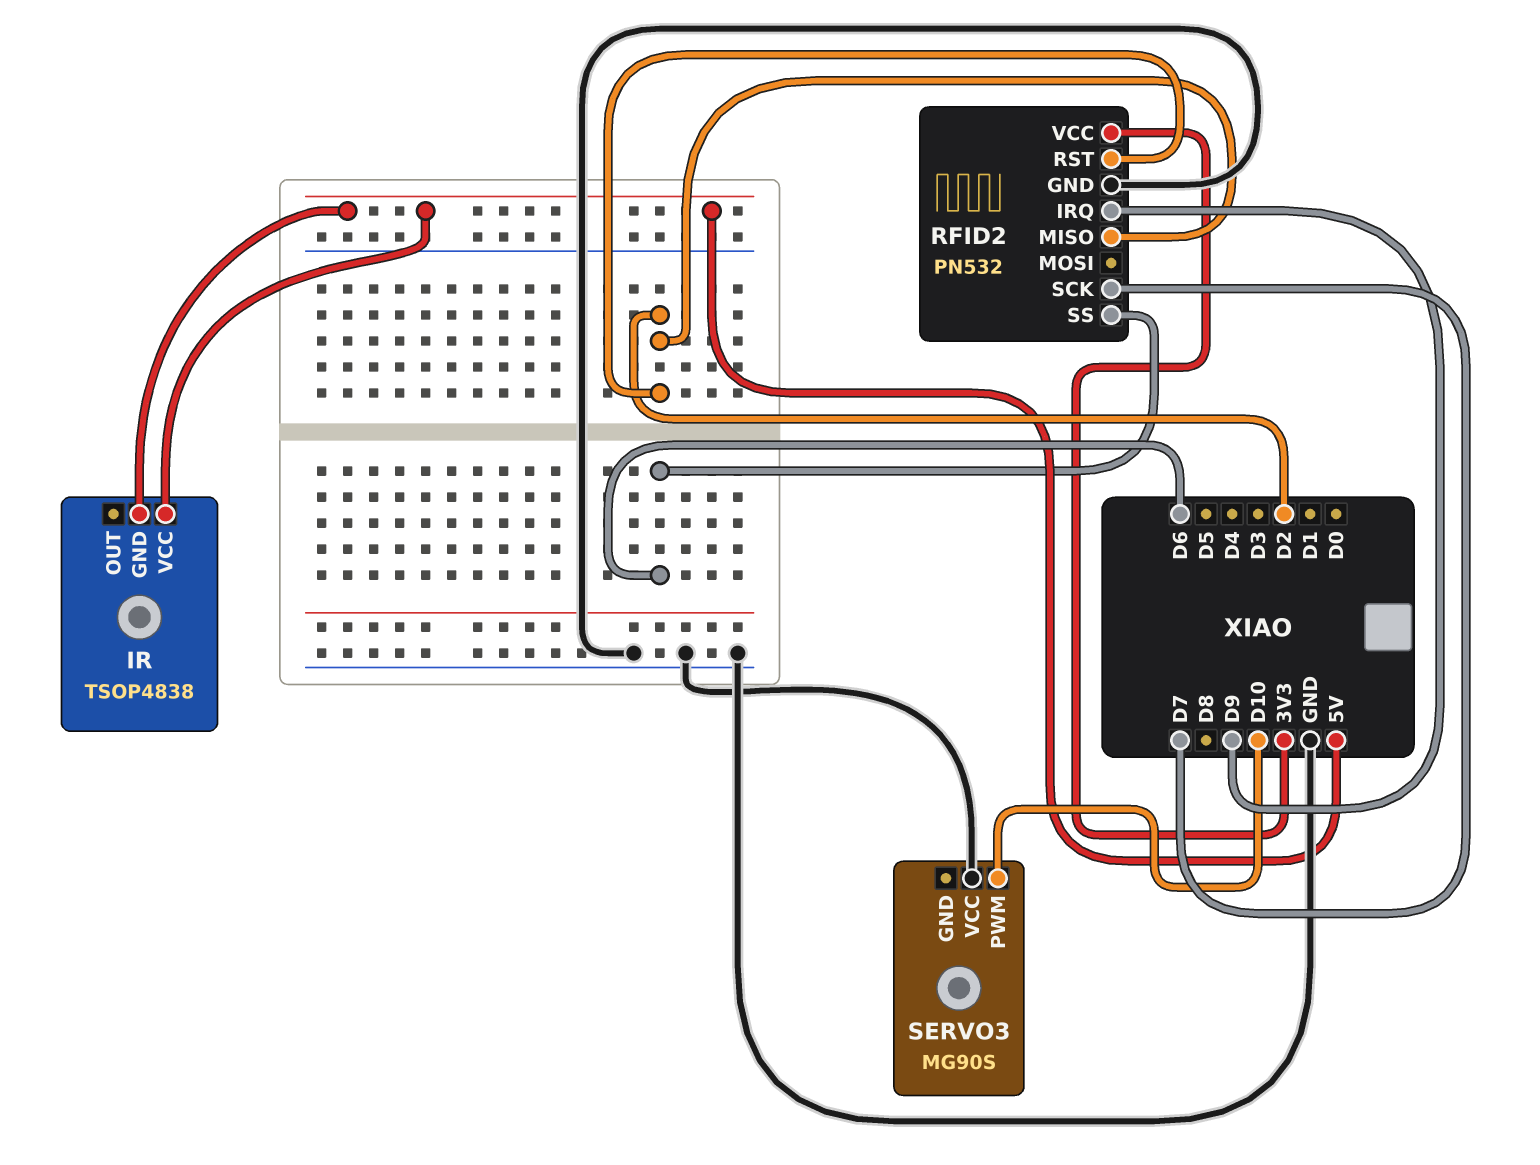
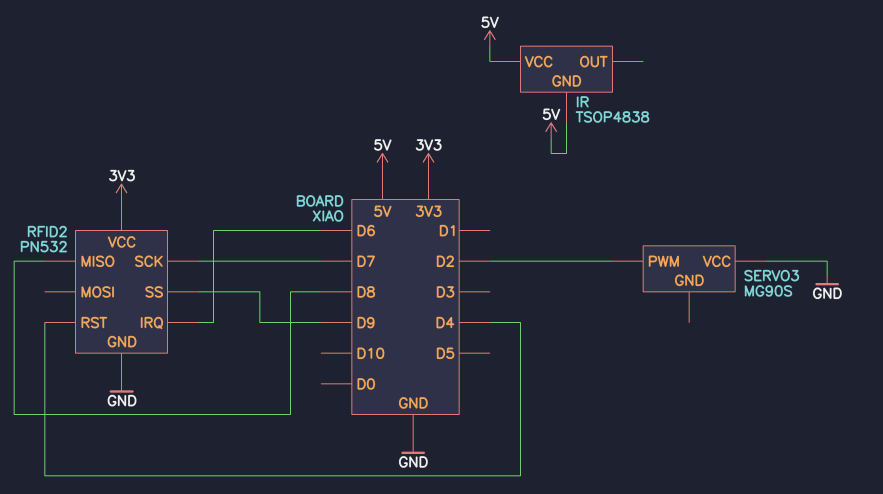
RFID2 pin IRQ: D9 -> D6
RFID2 pin MISO: D2 -> D8
RFID2 pin RST: D2 -> D4
RFID2 pin SS: D6 -> D9
SERVO3 pin PWM: D10 -> D2

